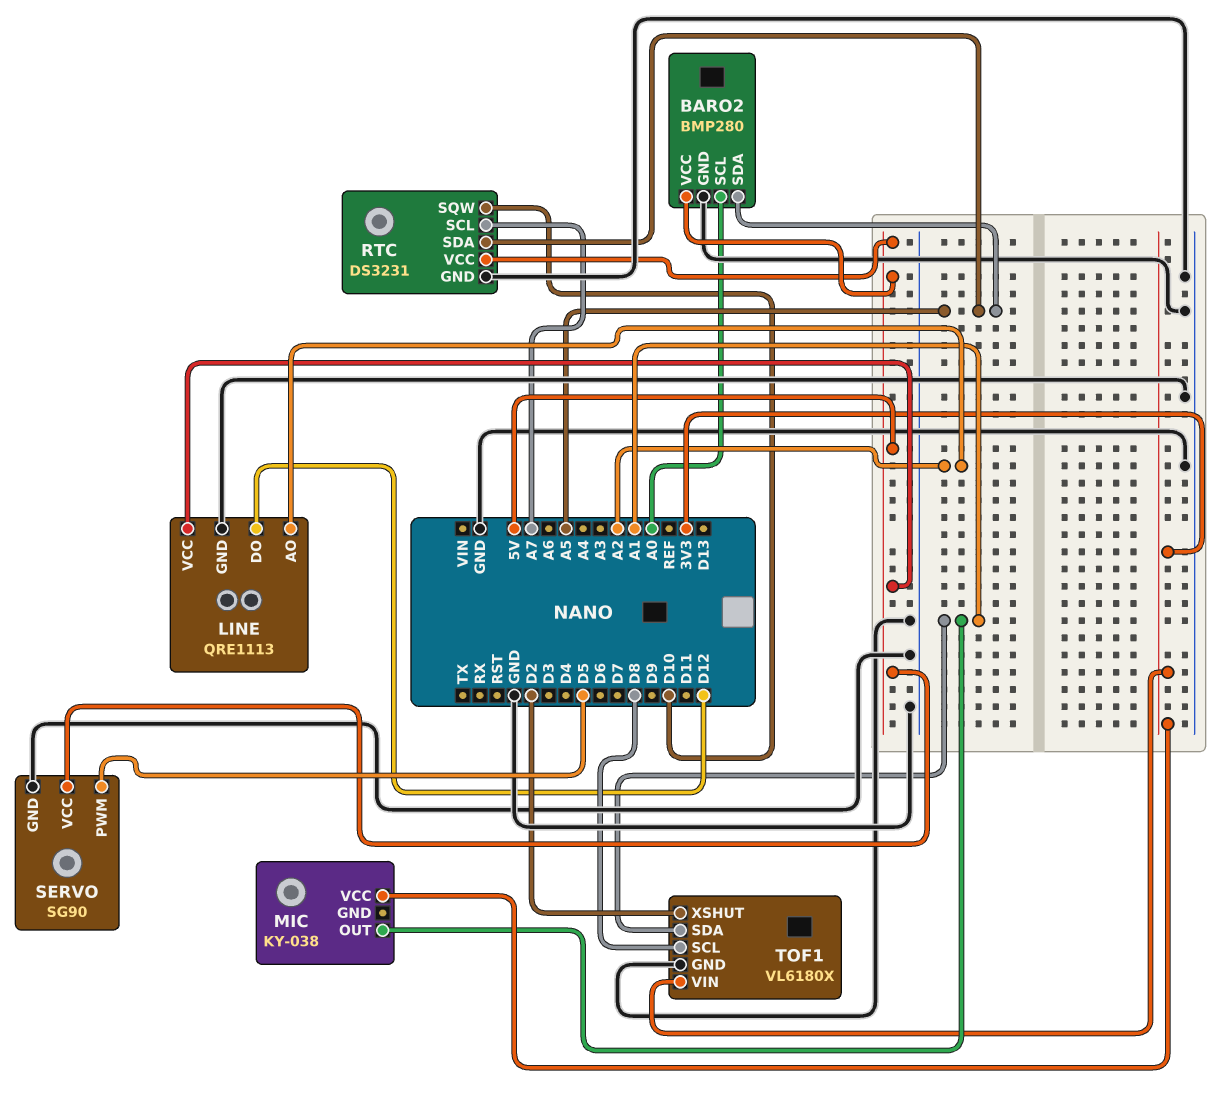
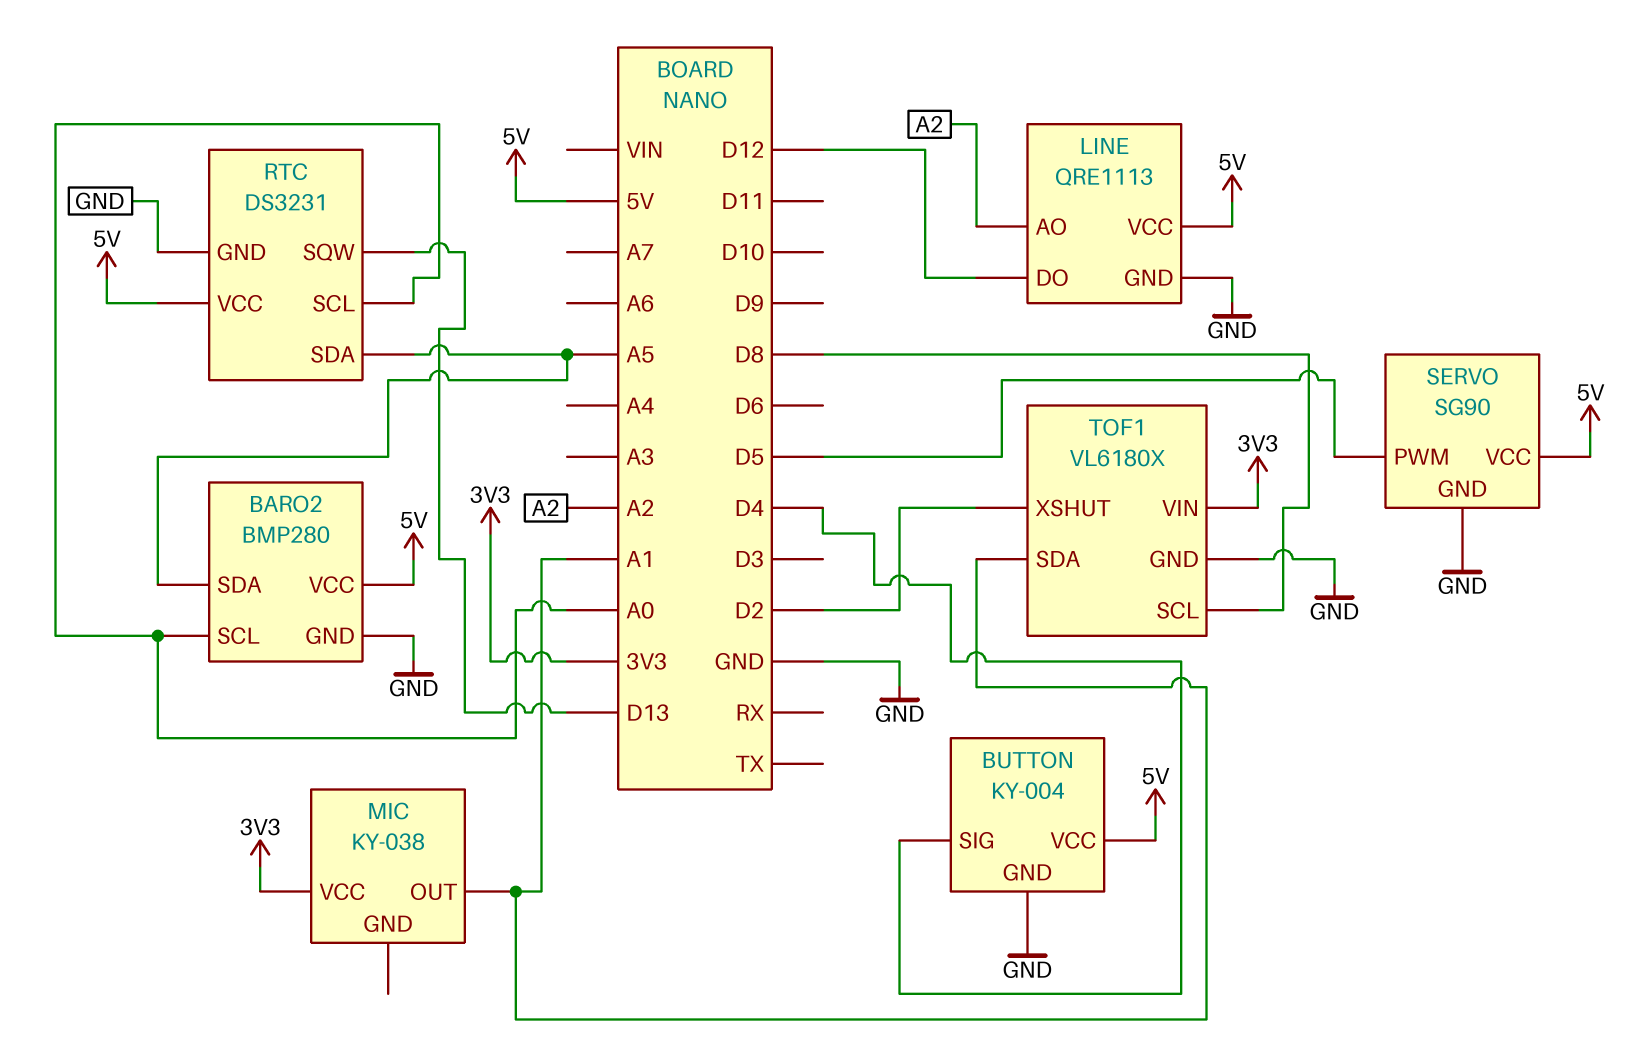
BUTTON: none -> KY-004
BUTTON pin GND: none -> GND
BUTTON pin SIG: none -> D4
BUTTON pin VCC: none -> 5V
RTC pin SCL: A7 -> A0
RTC pin SQW: D10 -> D13

